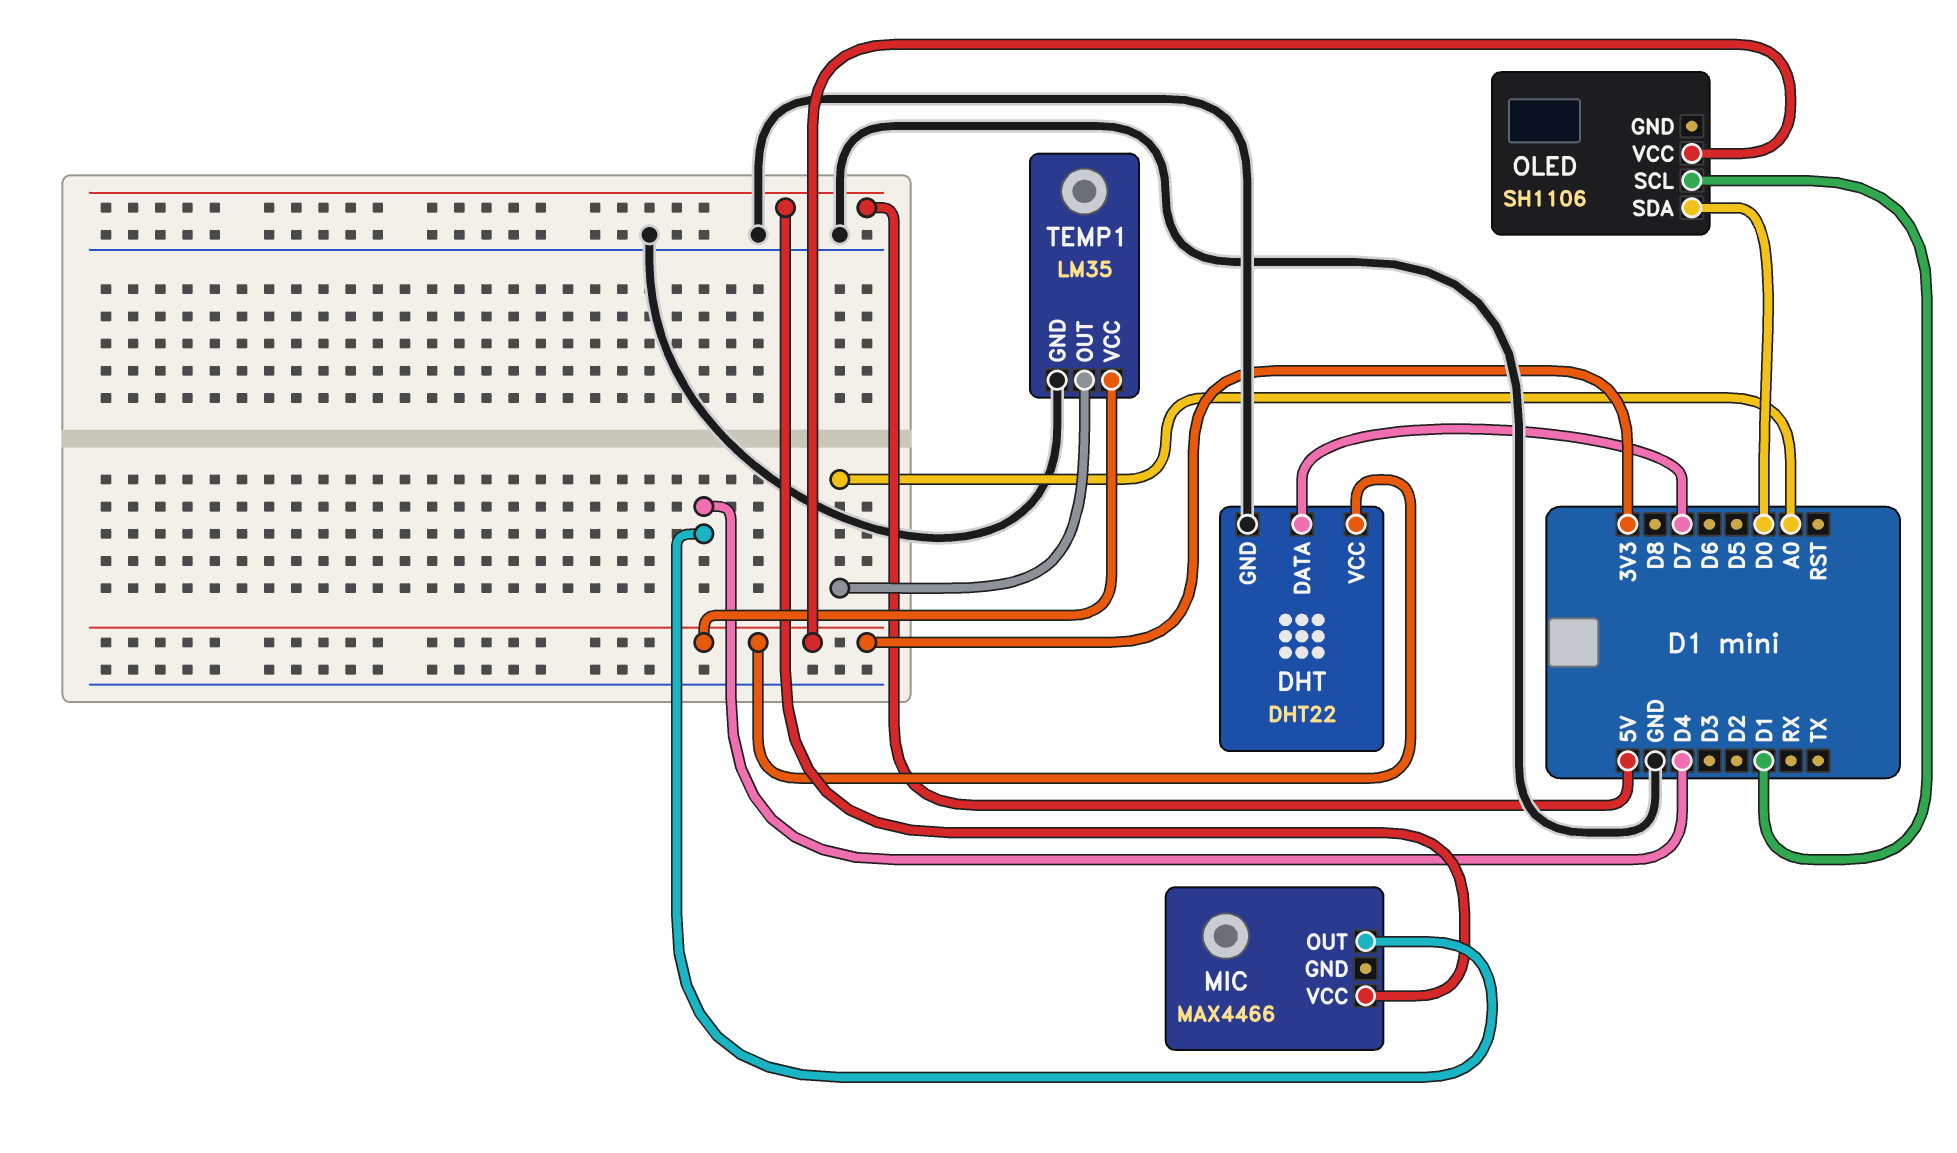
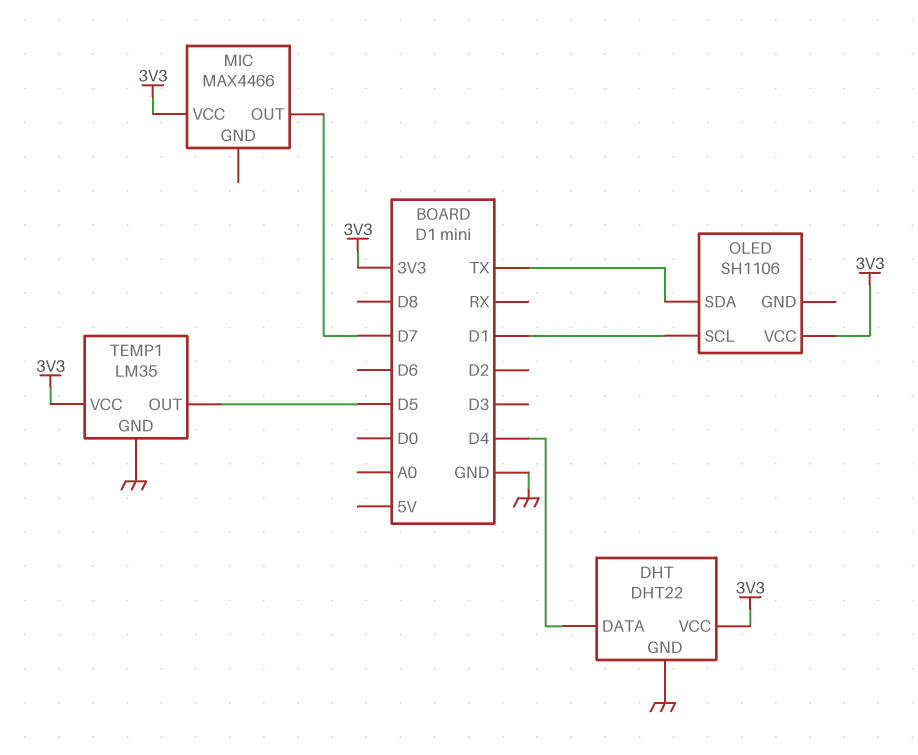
DHT pin DATA: D7 -> D4
MIC pin OUT: D4 -> D7
MIC pin VCC: 5V -> 3V3
OLED pin SDA: D0 -> TX
TEMP1 pin OUT: A0 -> D5

